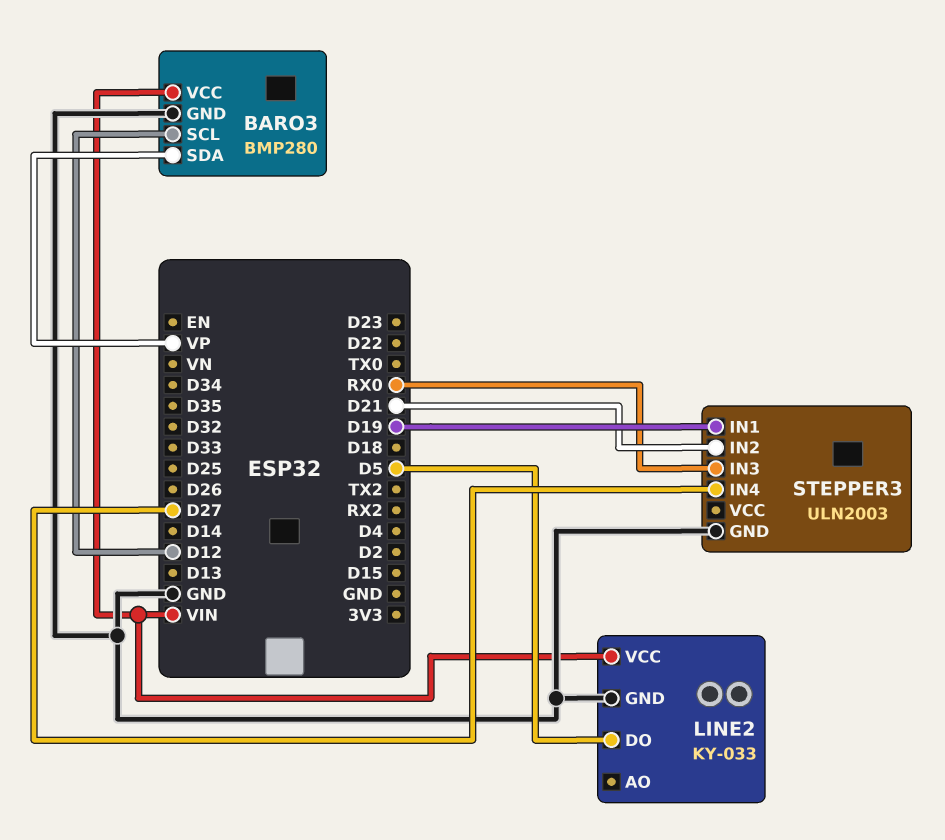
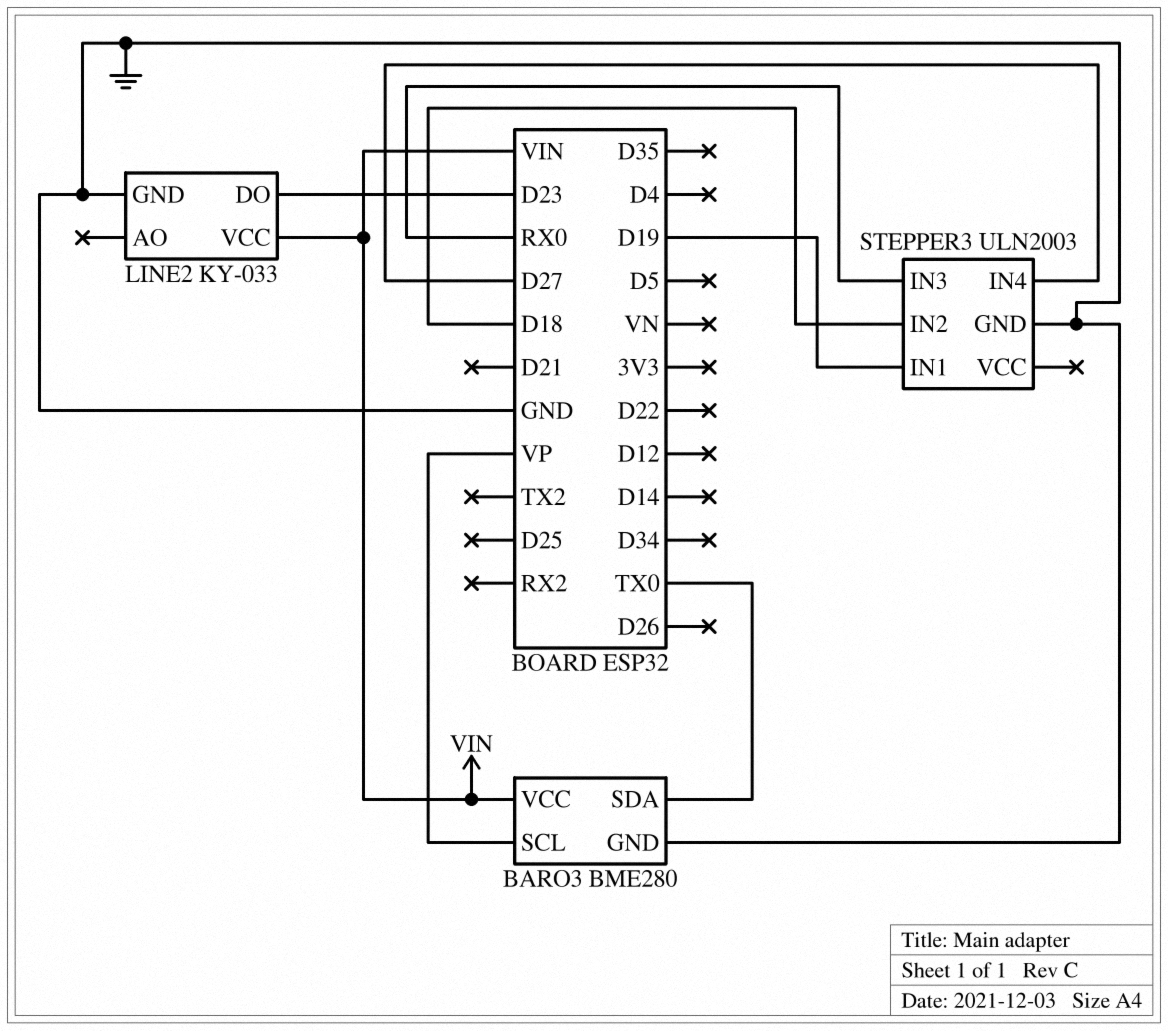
BARO3: BMP280 -> BME280
BARO3 pin SCL: D12 -> VP
BARO3 pin SDA: VP -> TX0
LINE2 pin DO: D5 -> D23
STEPPER3 pin IN2: D21 -> D18

